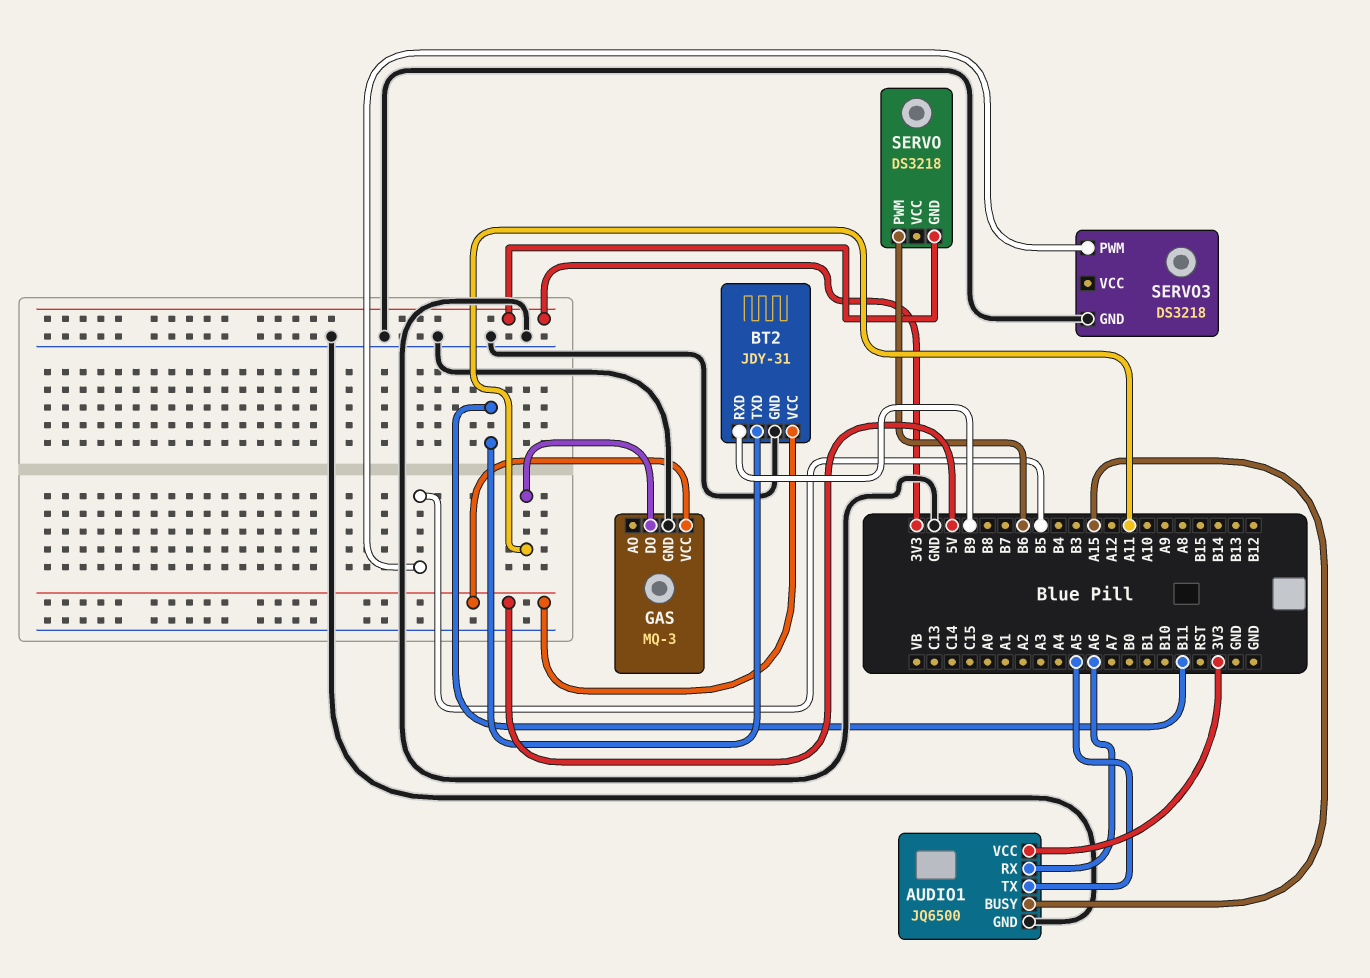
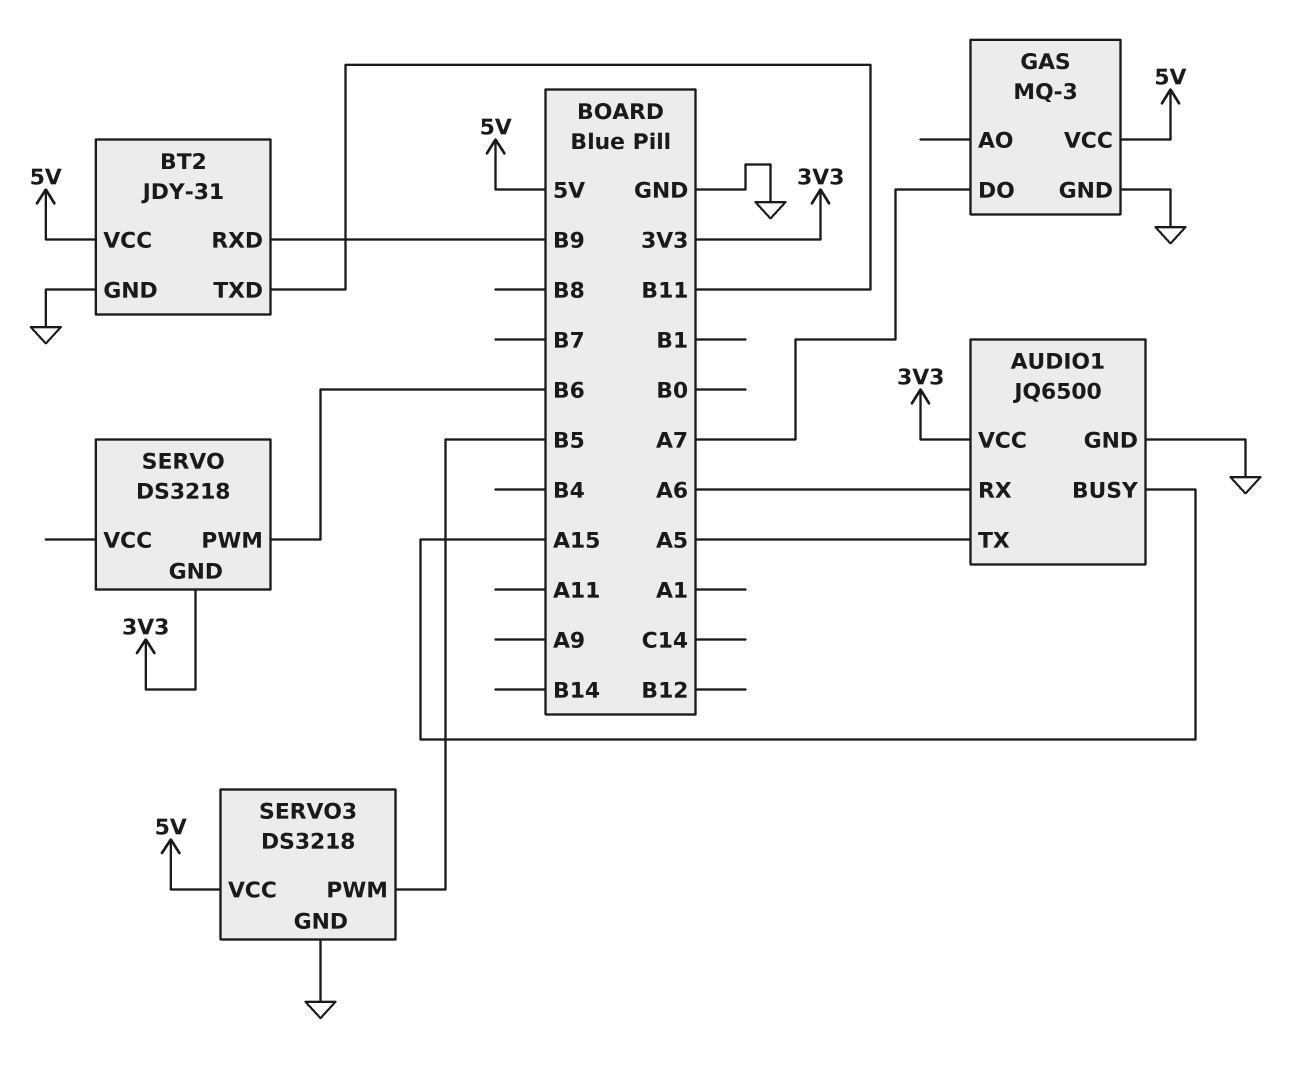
GAS pin DO: A11 -> A7
SERVO3 pin VCC: none -> 5V

